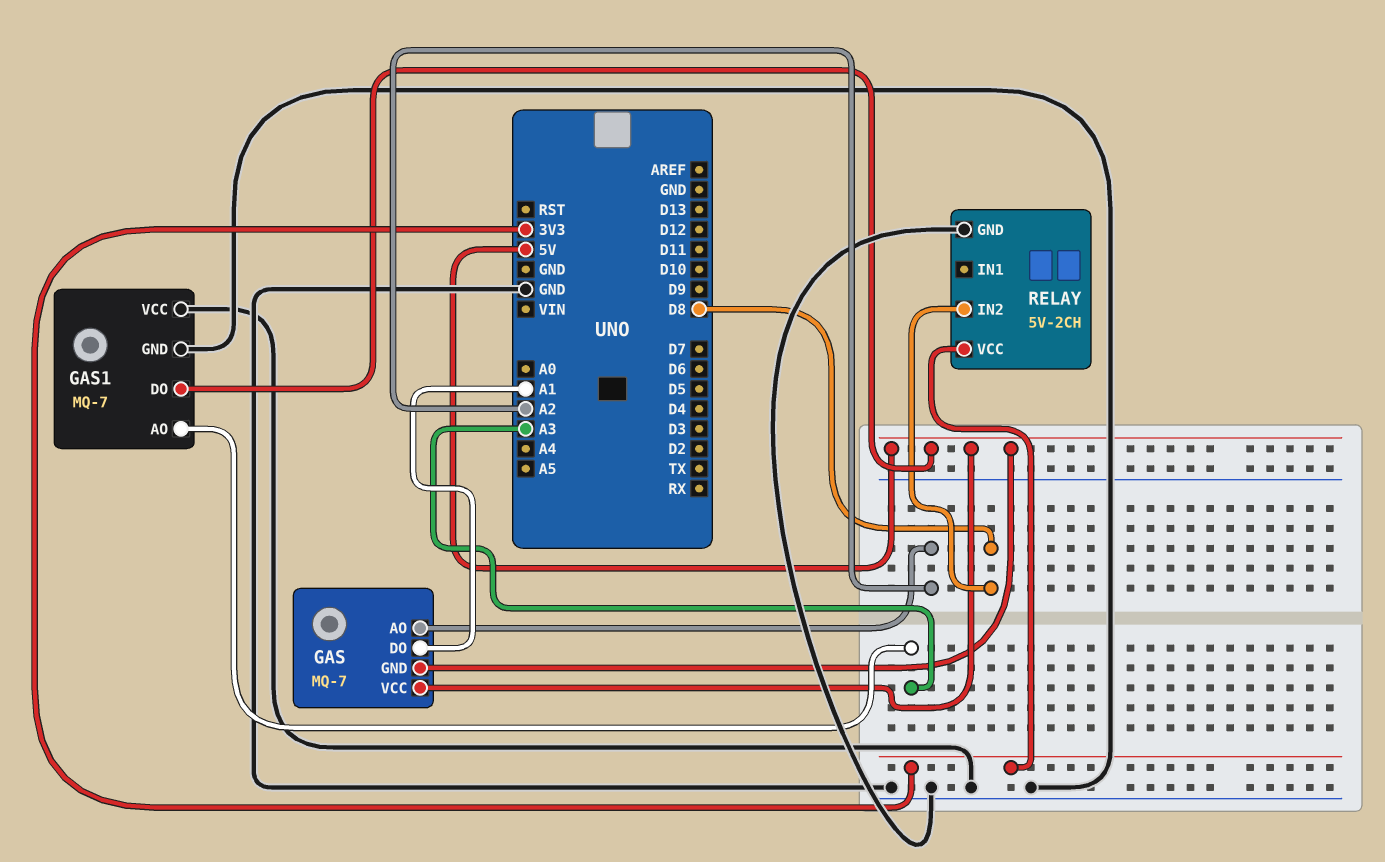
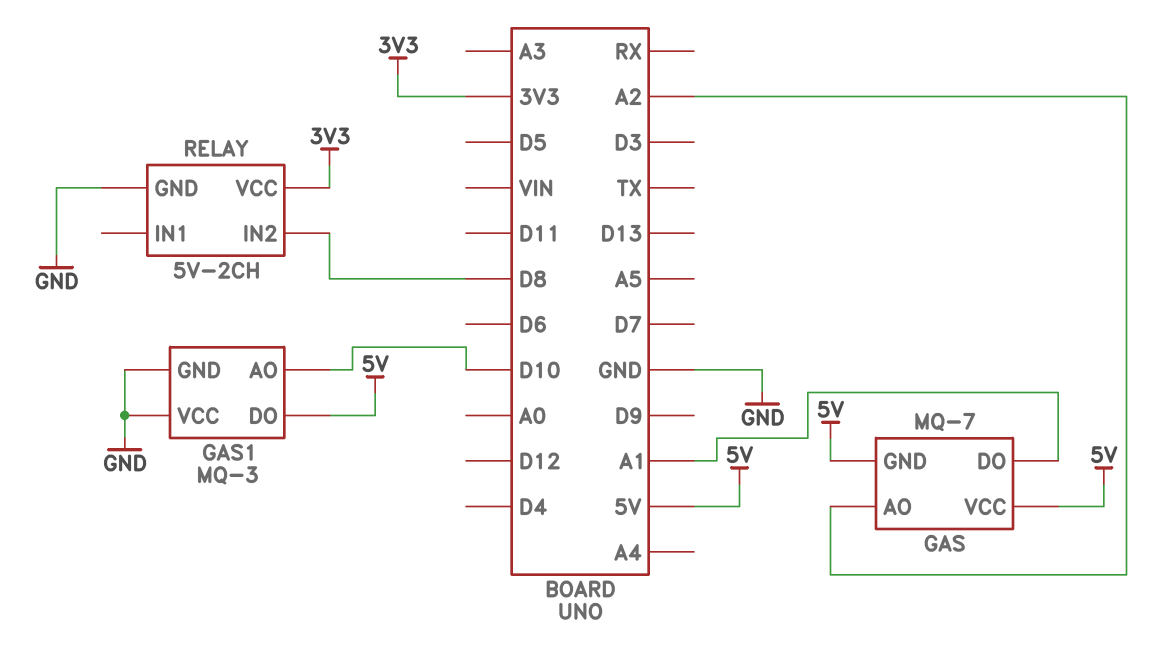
GAS1: MQ-7 -> MQ-3
GAS1 pin AO: A3 -> D10

